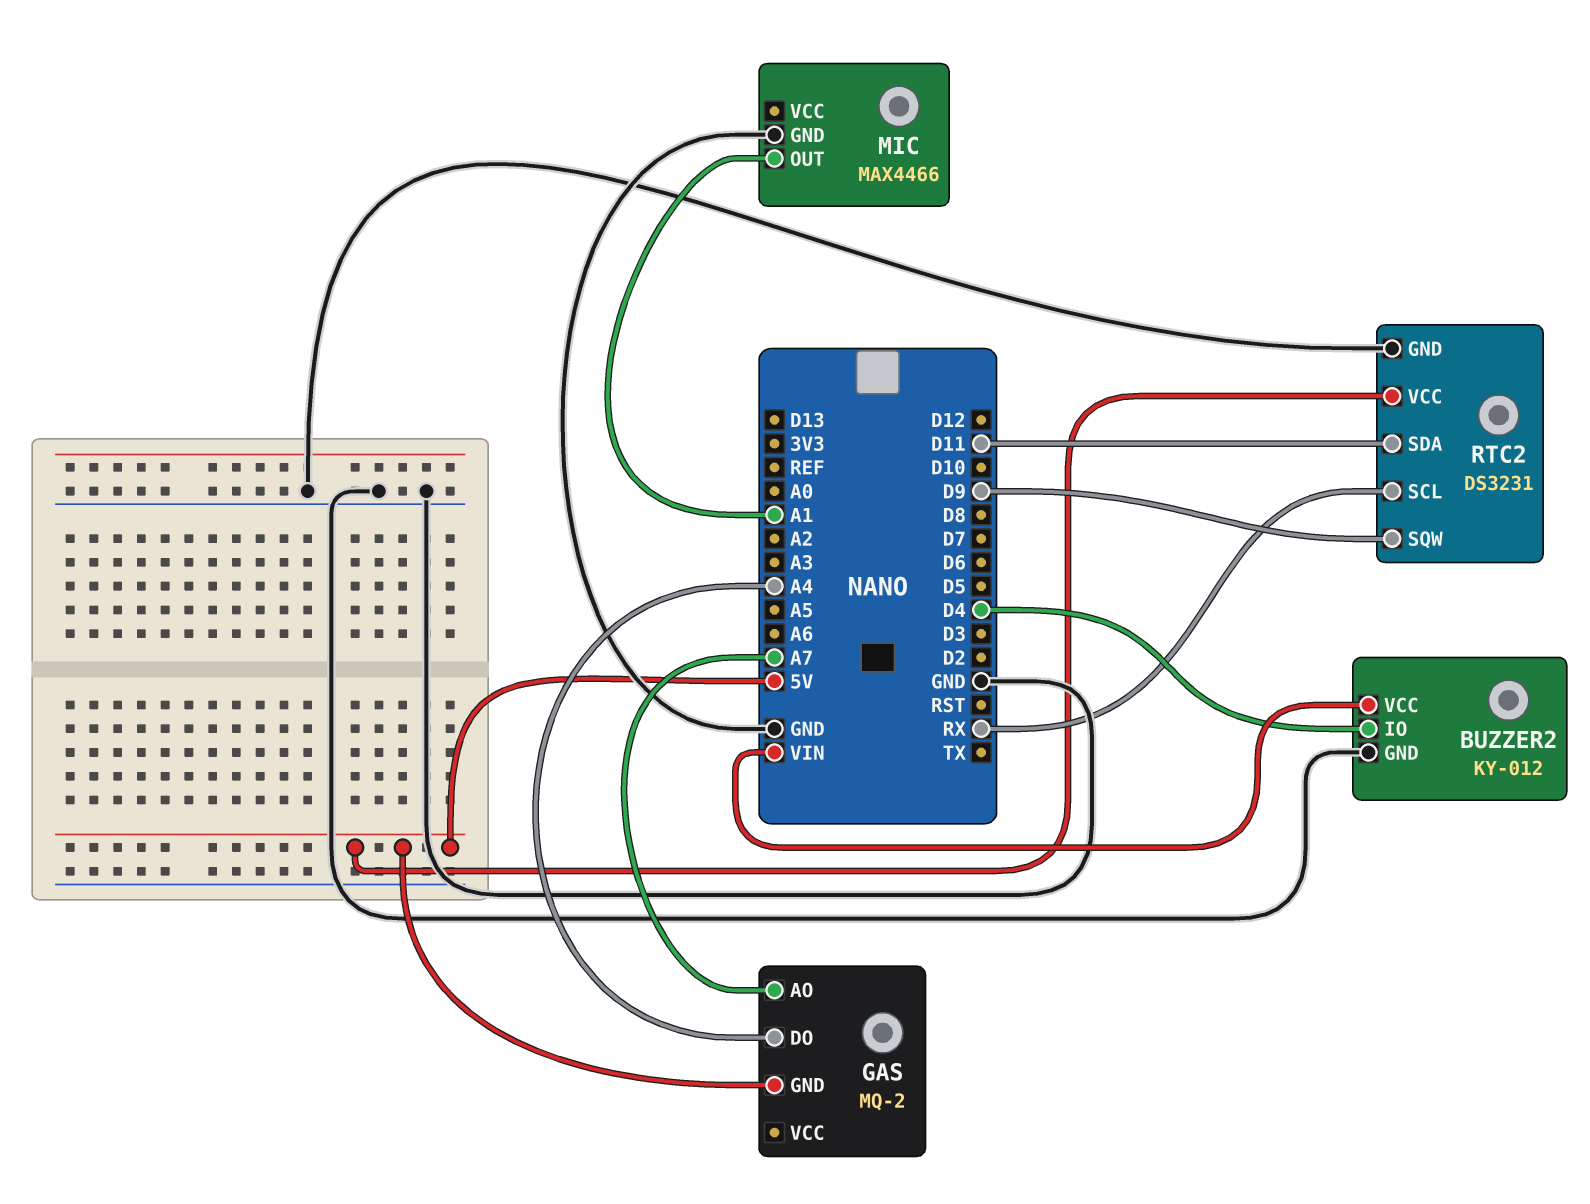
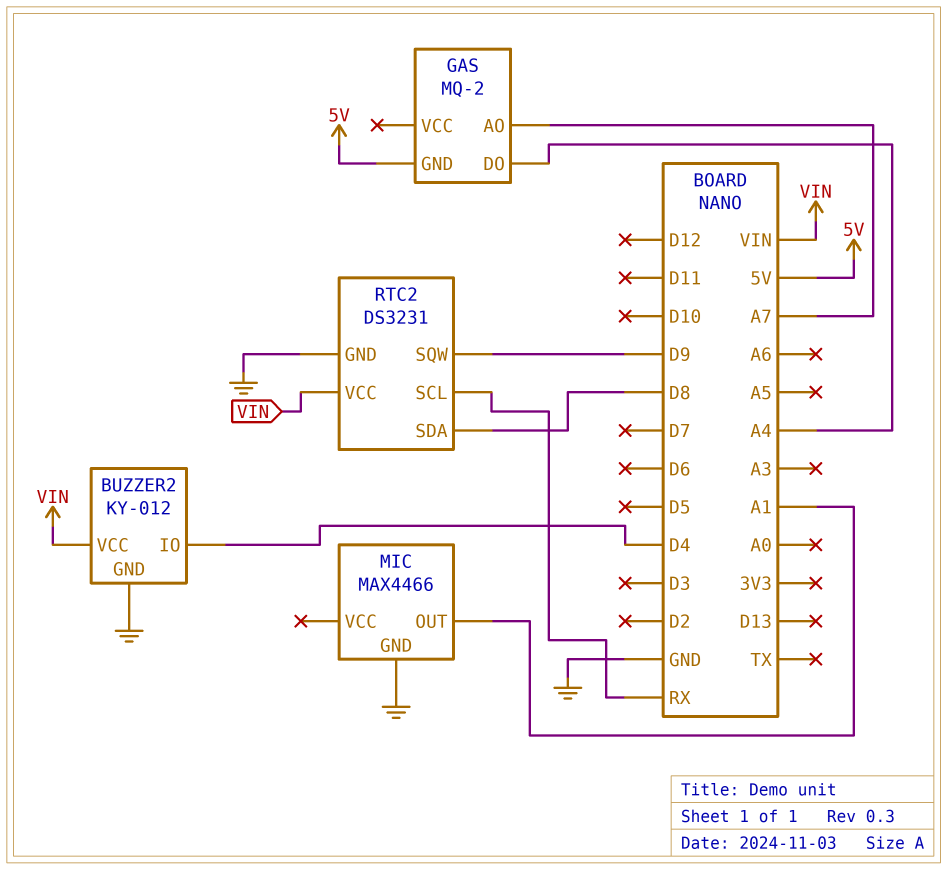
RTC2 pin SDA: D11 -> D8
RTC2 pin VCC: 5V -> VIN

